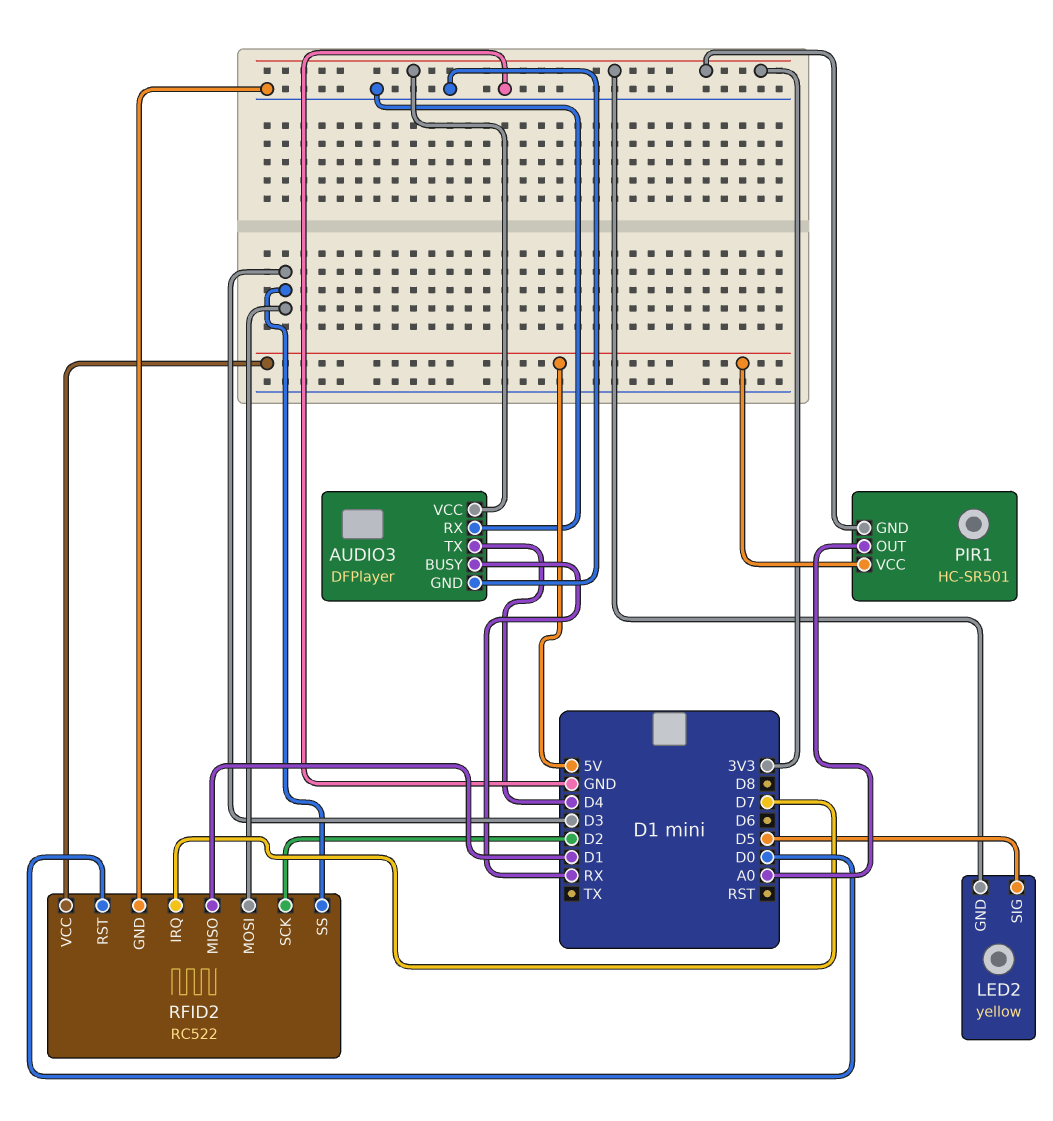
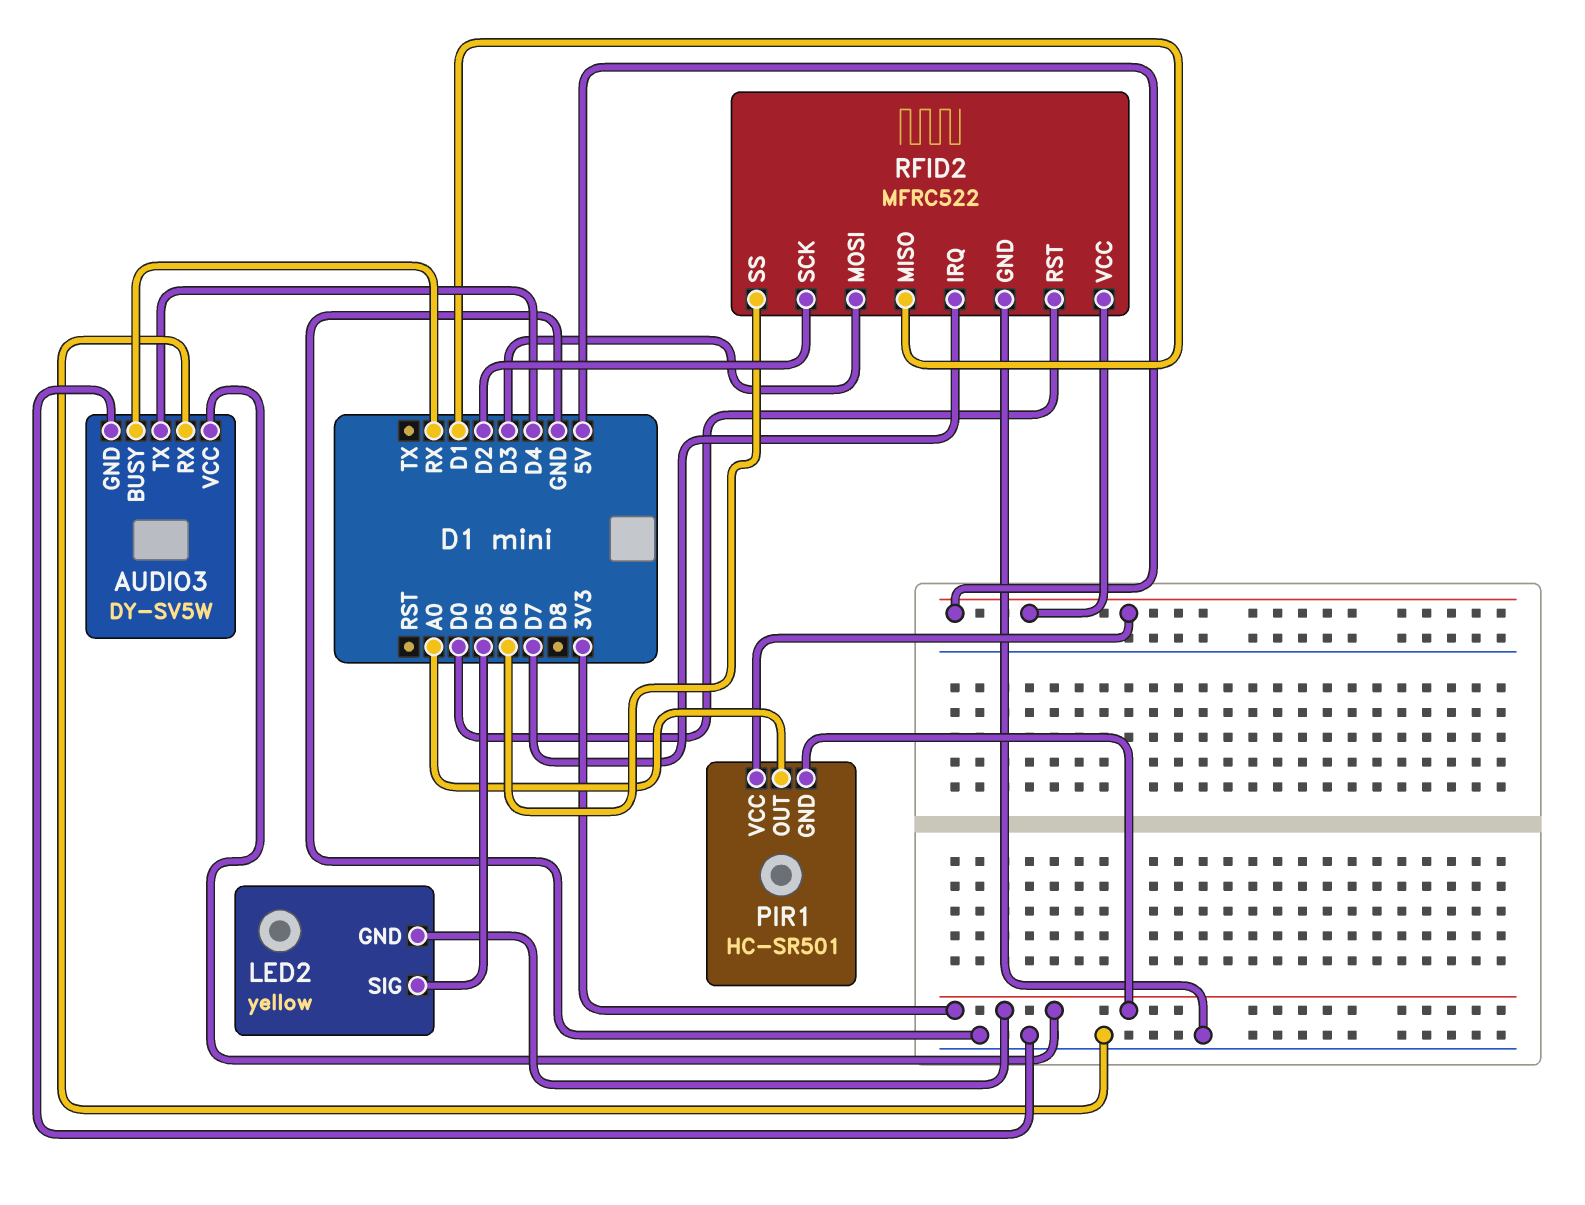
AUDIO3: DFPlayer -> DY-SV5W
RFID2: RC522 -> MFRC522
RFID2 pin SS: D3 -> D6

